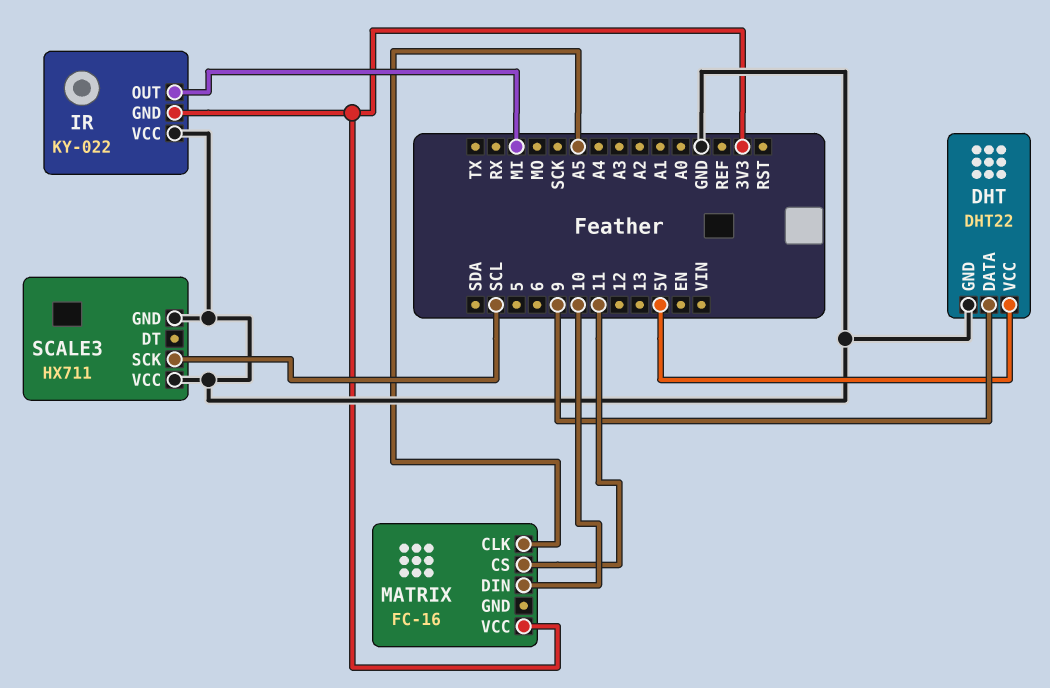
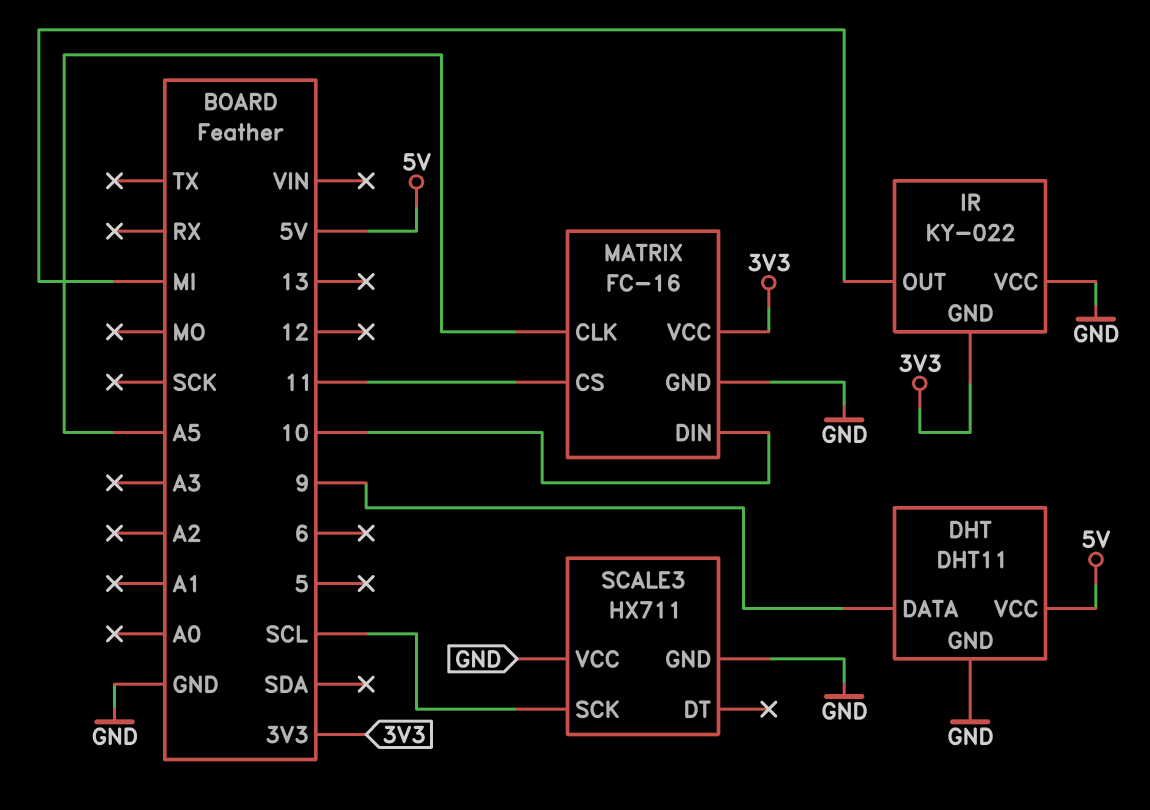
DHT: DHT22 -> DHT11
MATRIX pin GND: none -> GND

